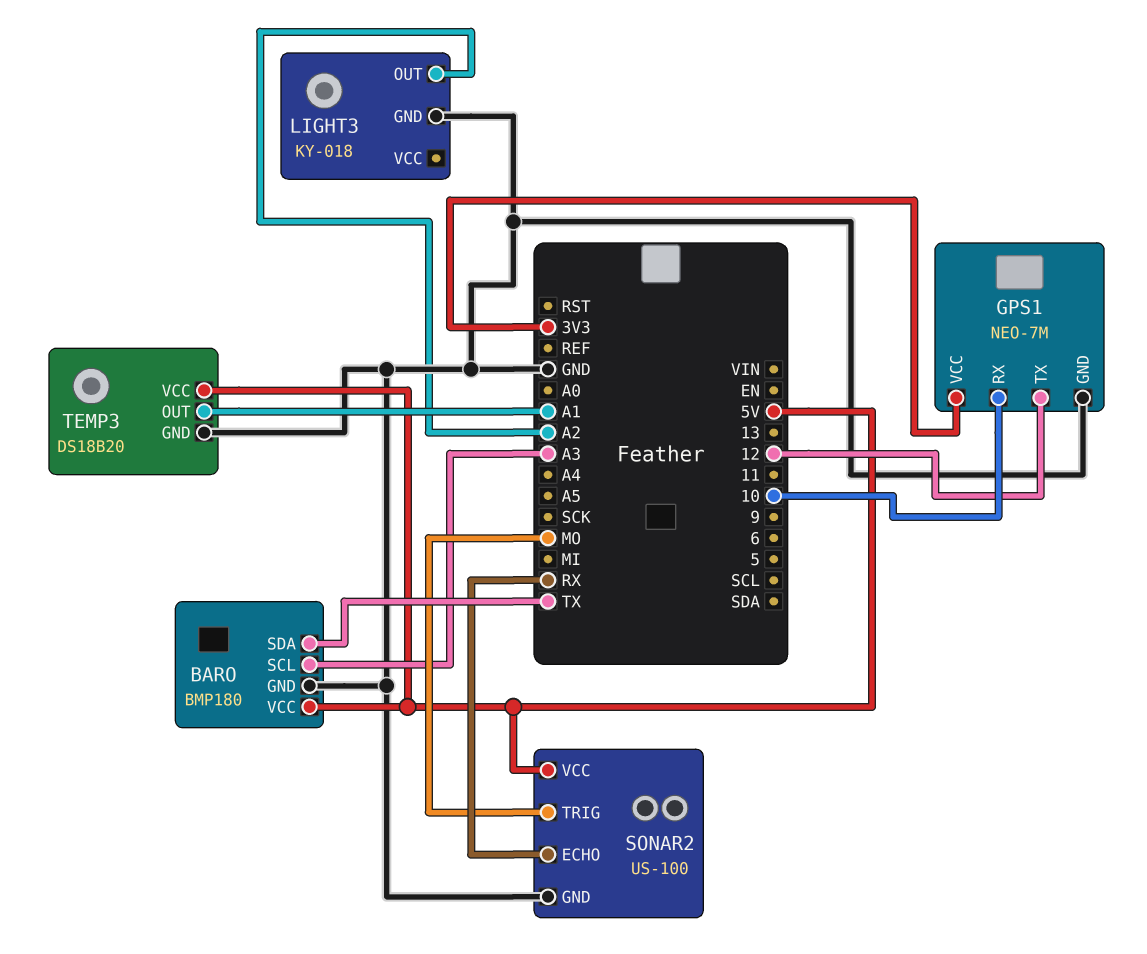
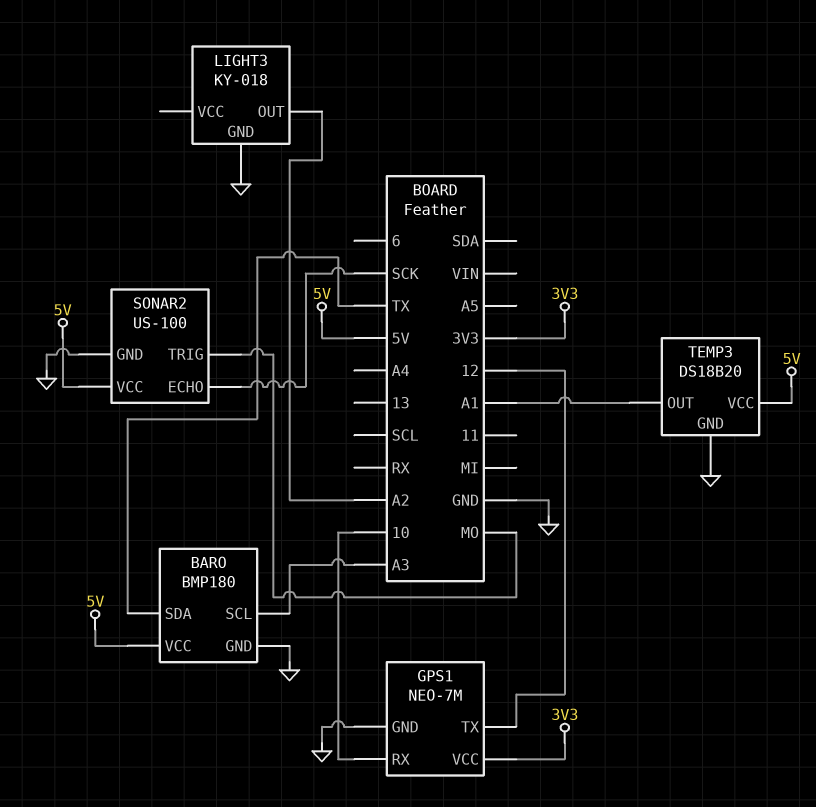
SONAR2 pin ECHO: RX -> SCK

